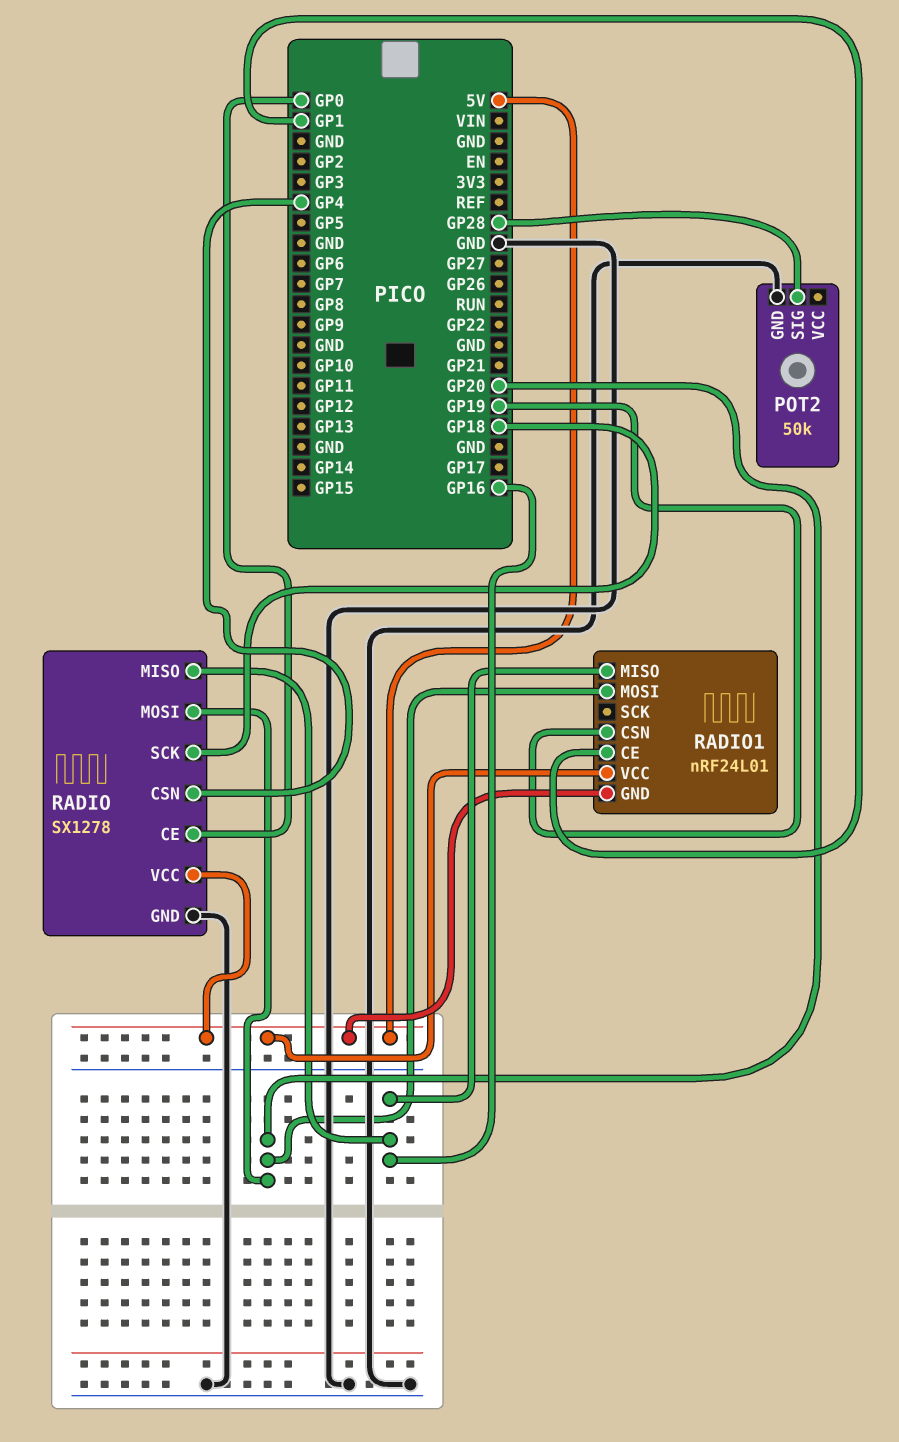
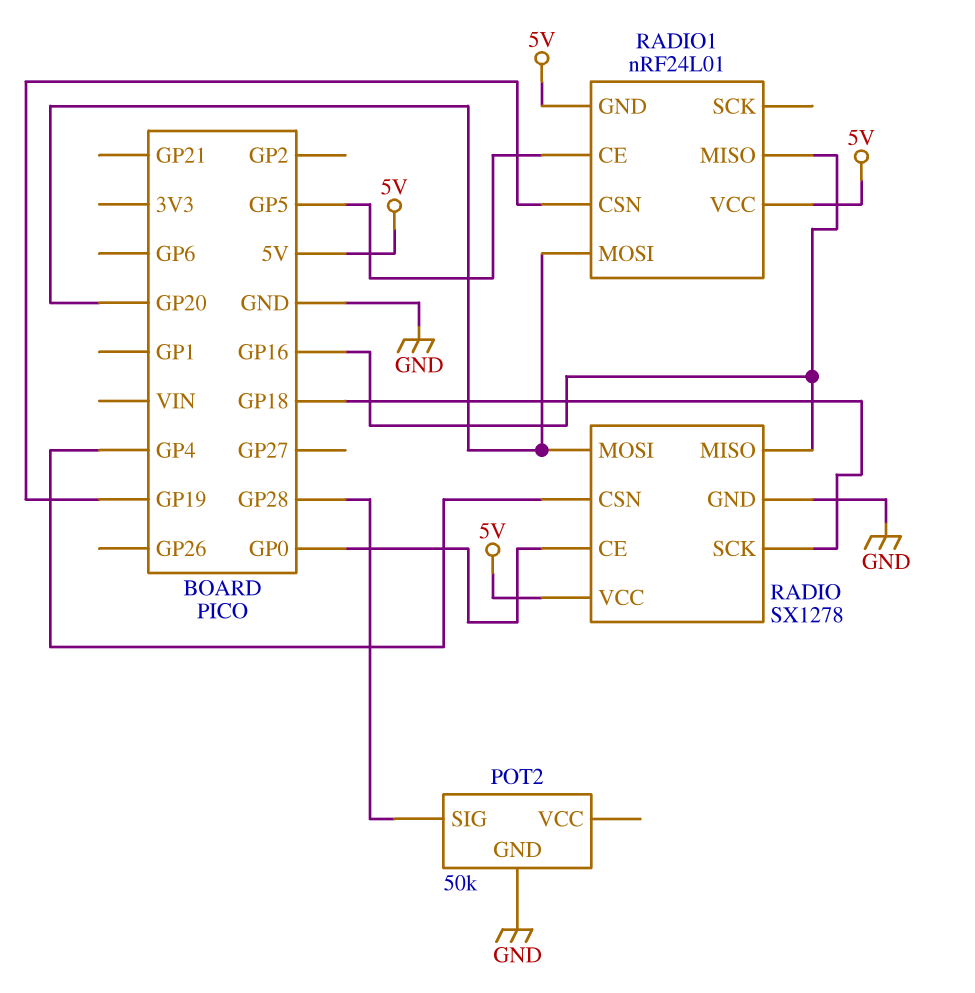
RADIO1 pin CE: GP1 -> GP5

